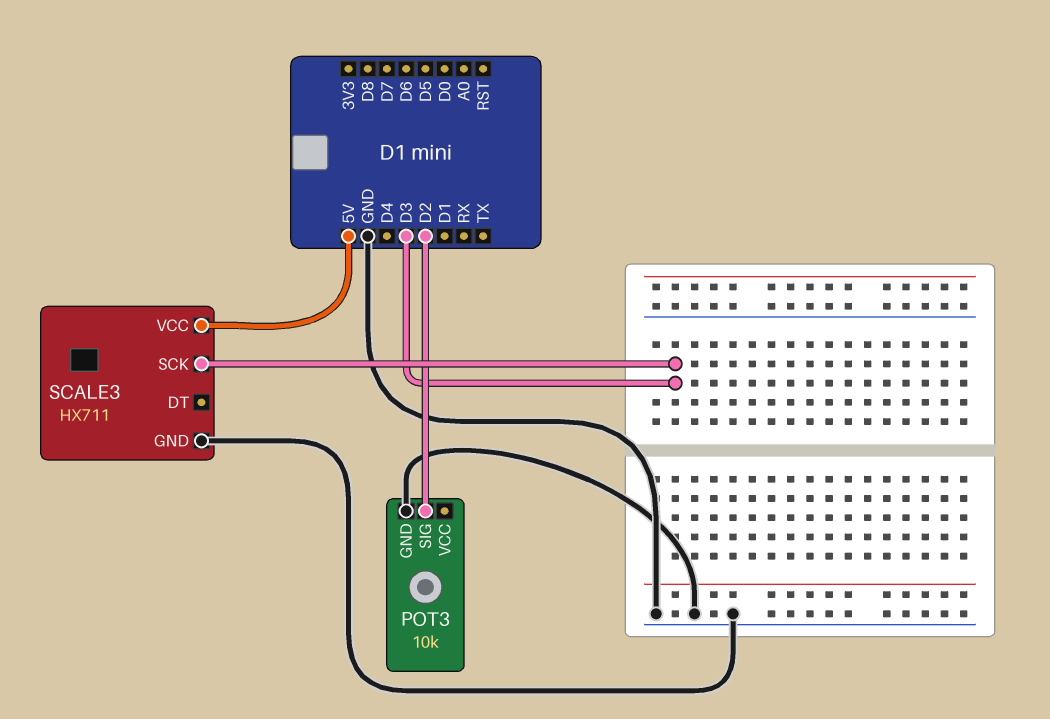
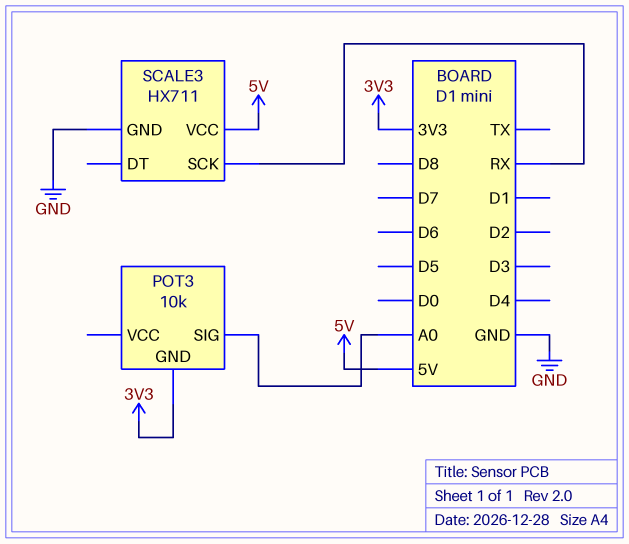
POT3 pin GND: GND -> 3V3
POT3 pin SIG: D2 -> A0
SCALE3 pin SCK: D3 -> RX

